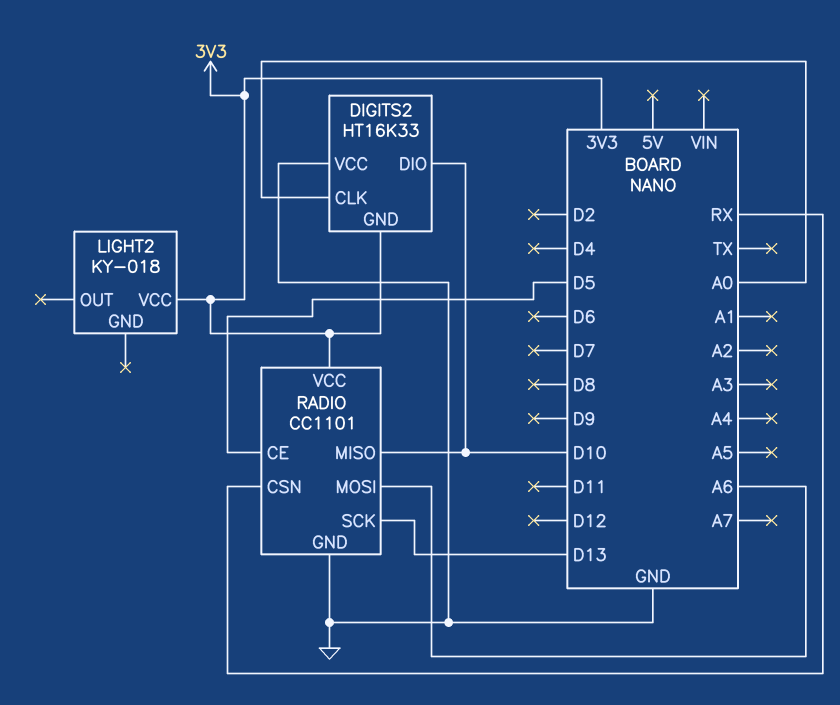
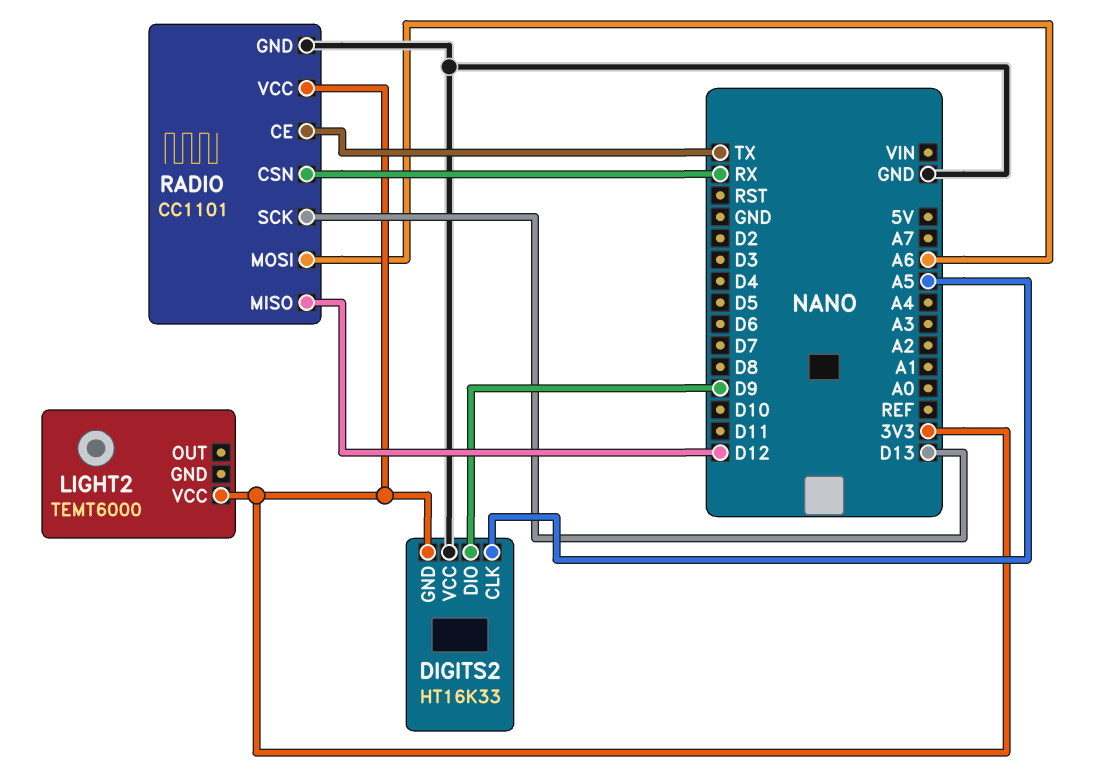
DIGITS2 pin CLK: A0 -> A5
DIGITS2 pin DIO: D10 -> D9
LIGHT2: KY-018 -> TEMT6000
RADIO pin CE: D5 -> TX
RADIO pin MISO: D10 -> D12

